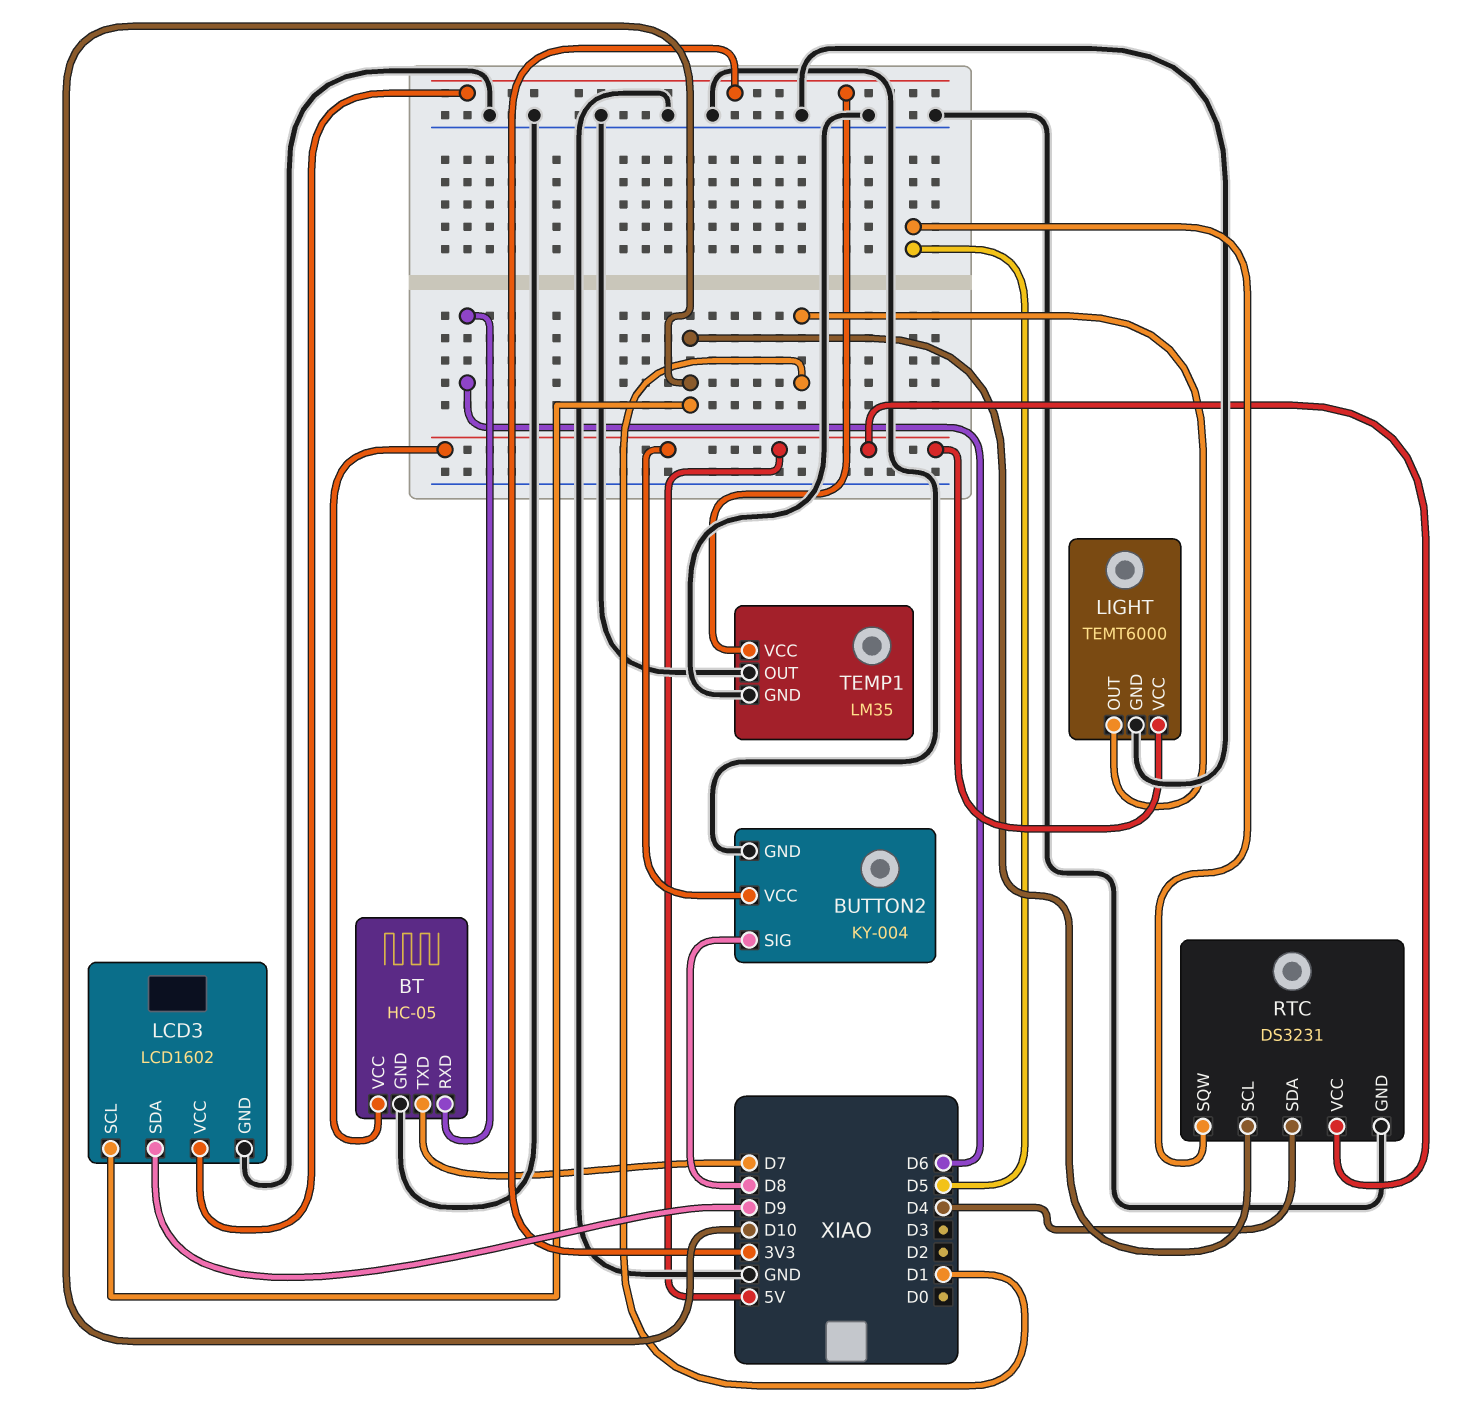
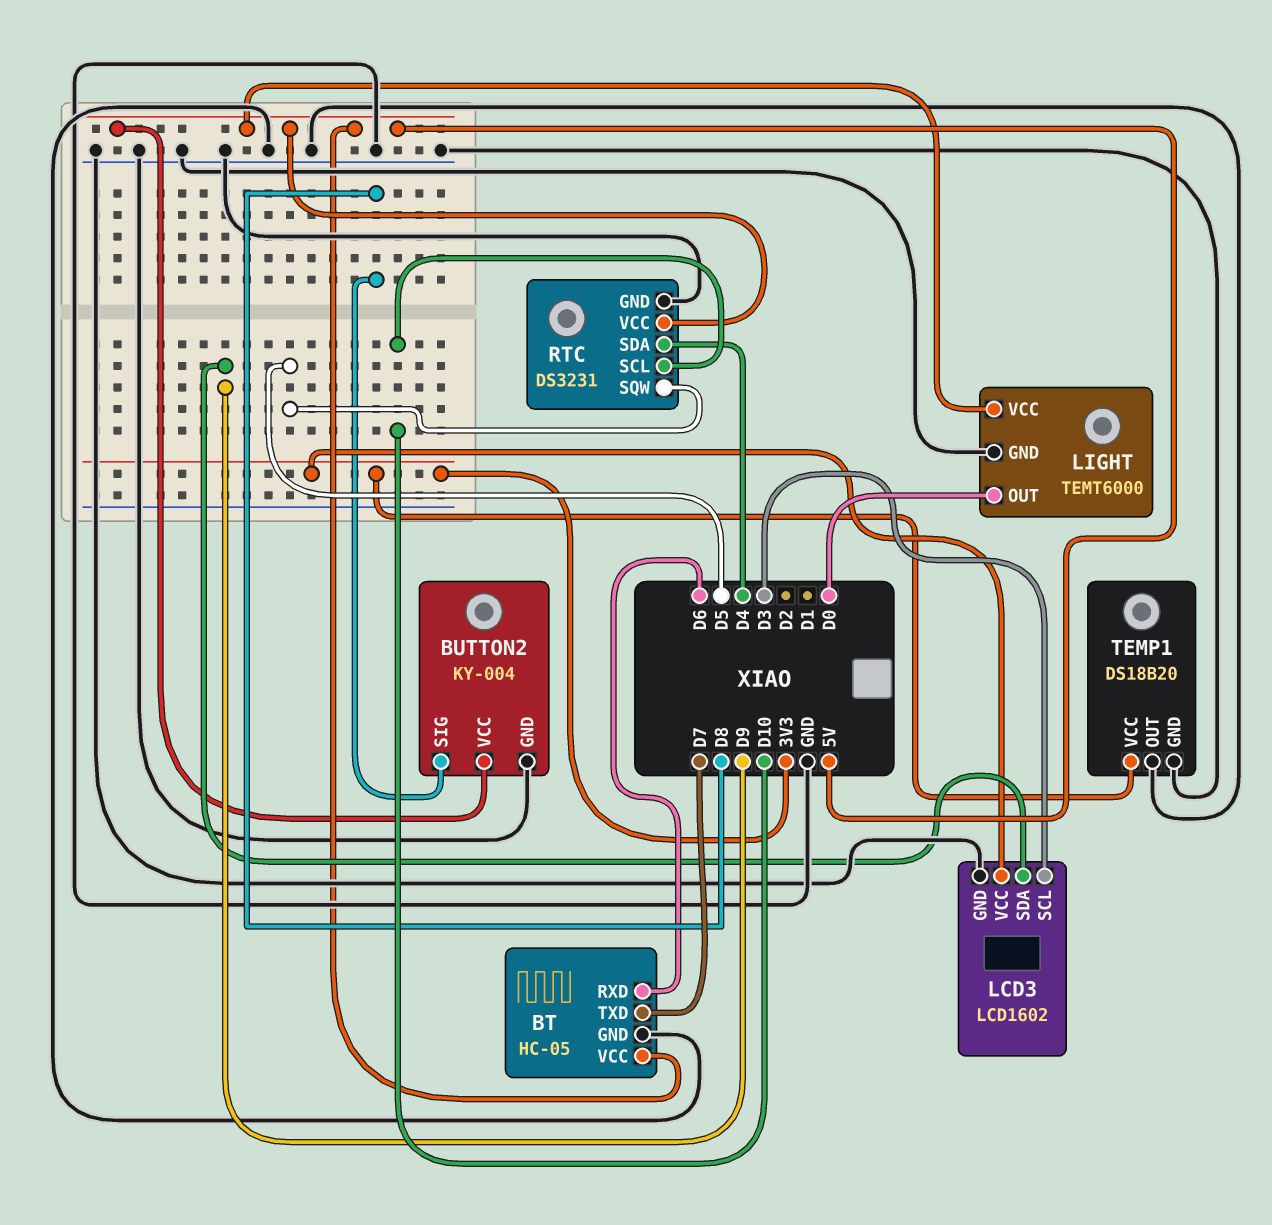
LCD3 pin SCL: D10 -> D3
LIGHT pin OUT: D1 -> D0
TEMP1: LM35 -> DS18B20

